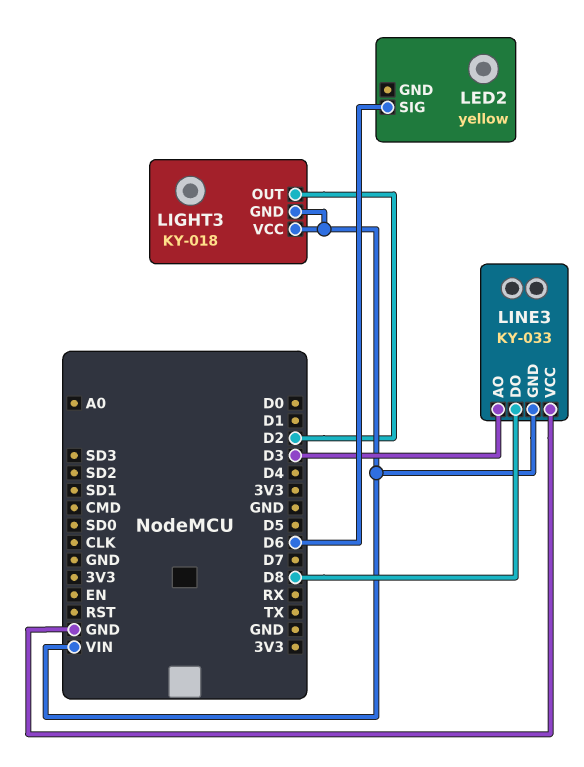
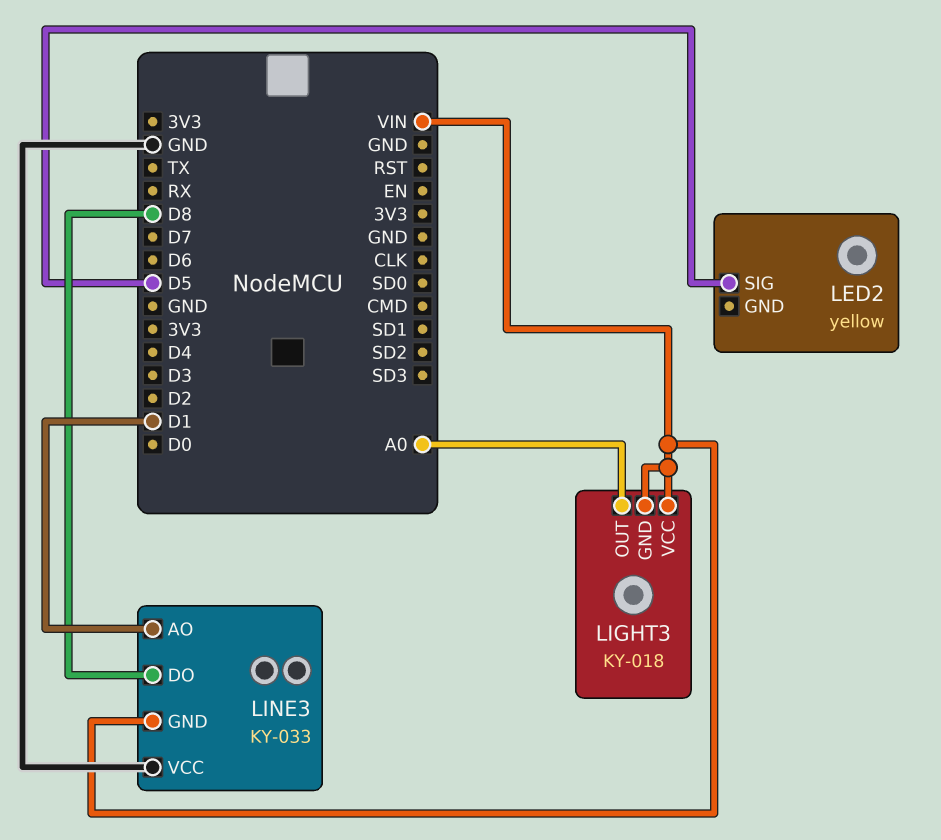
LED2 pin SIG: D6 -> D5
LIGHT3 pin OUT: D2 -> A0
LINE3 pin AO: D3 -> D1

